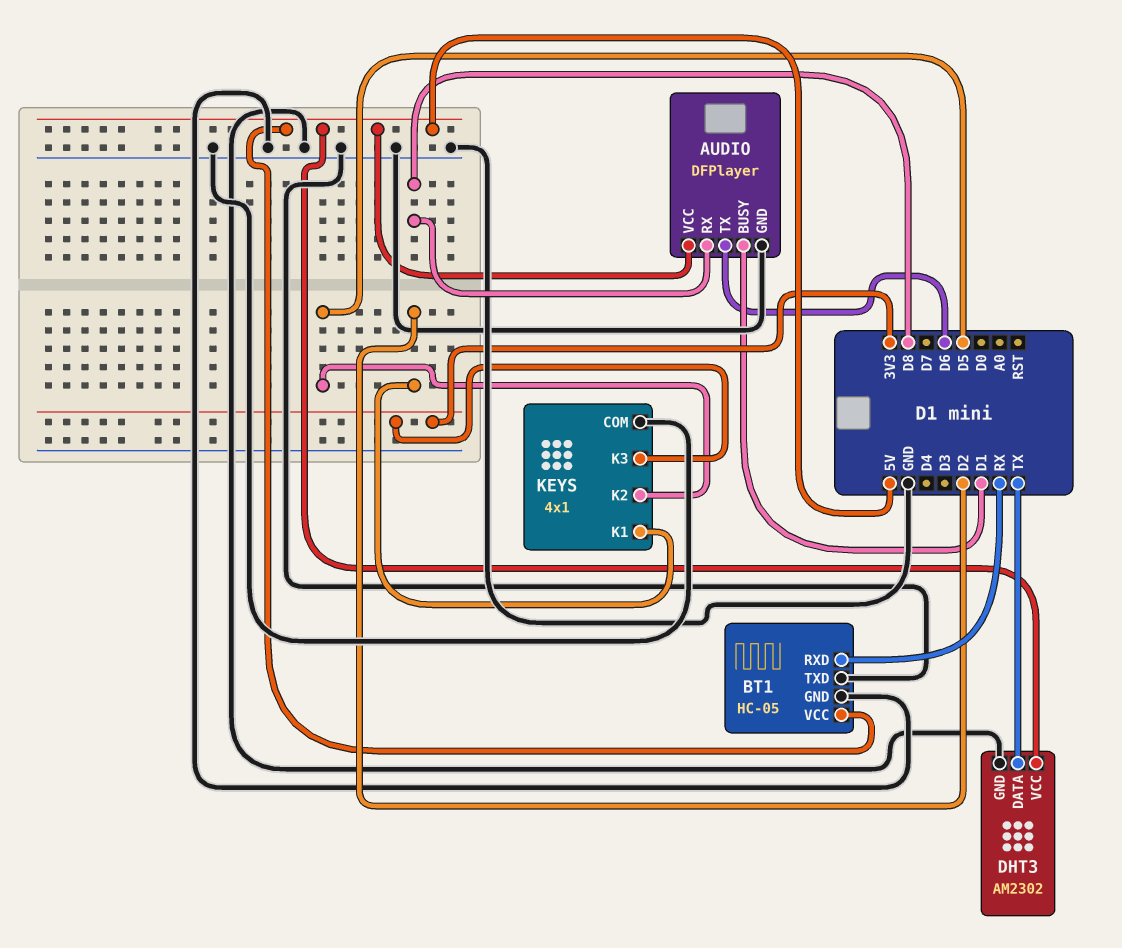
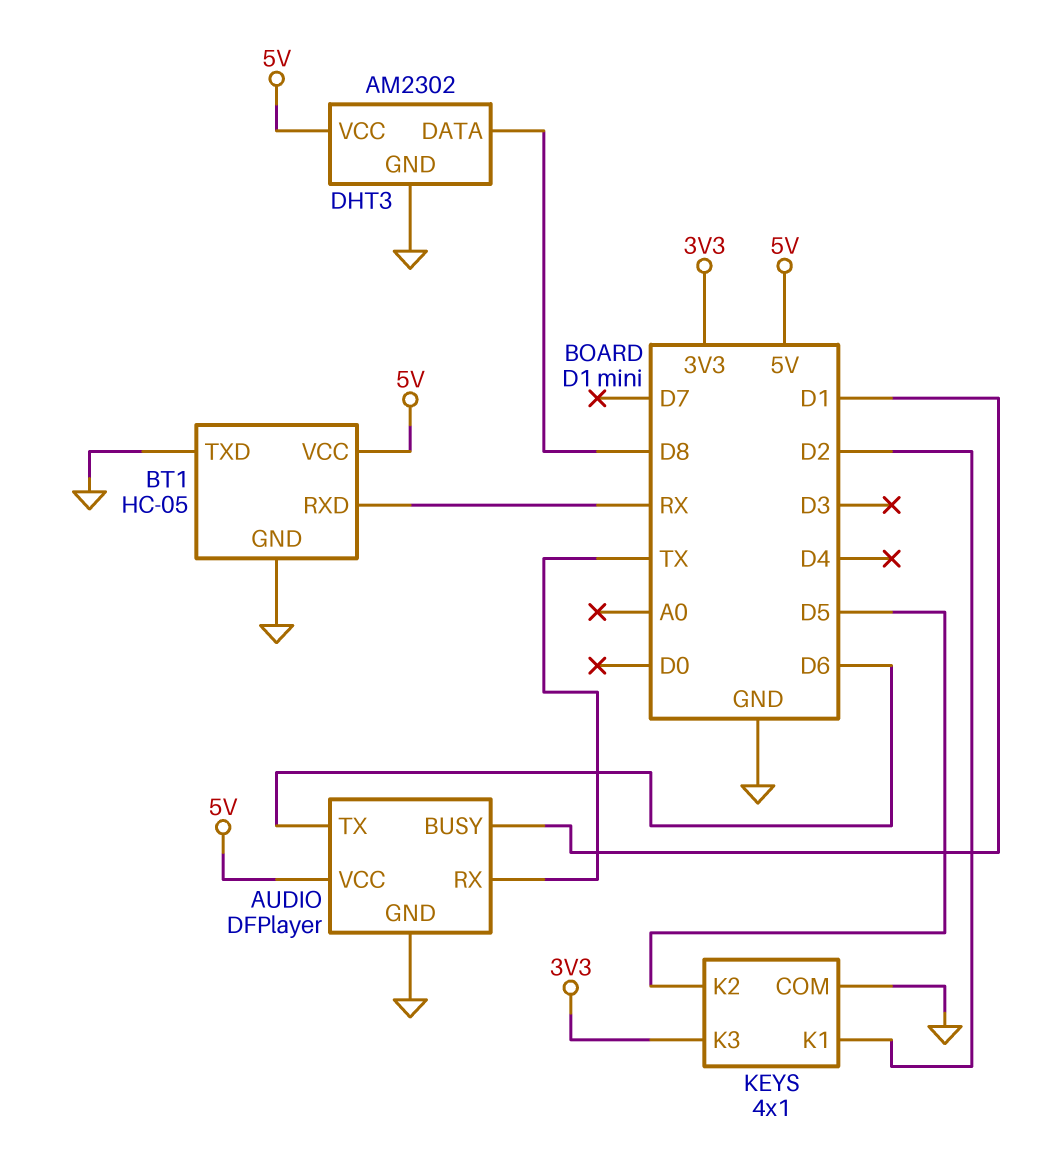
AUDIO pin RX: D8 -> TX
DHT3 pin DATA: TX -> D8

